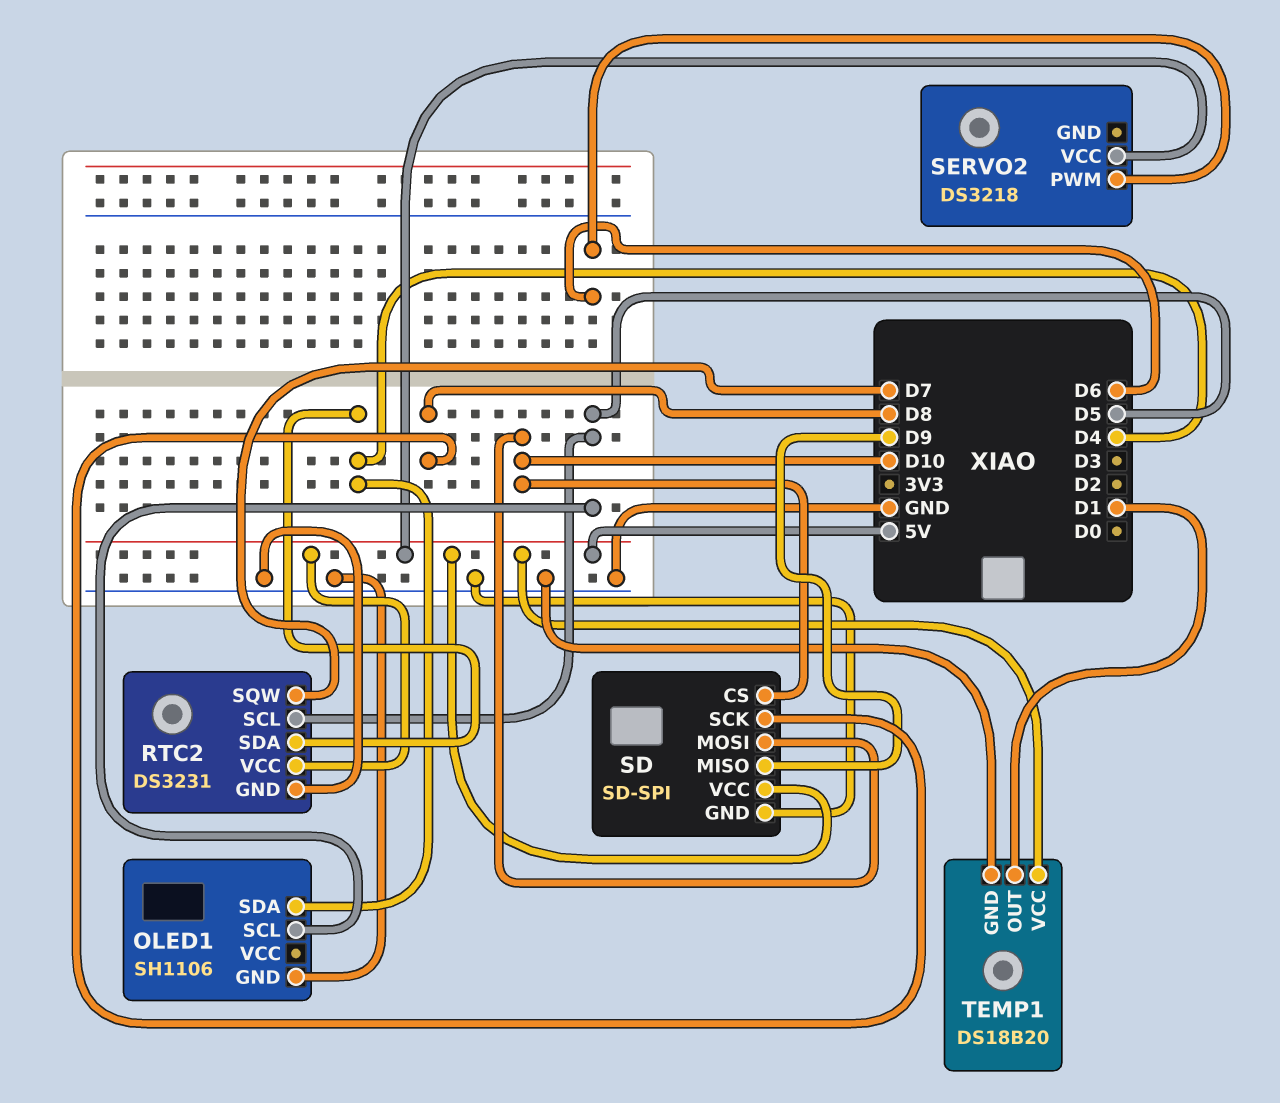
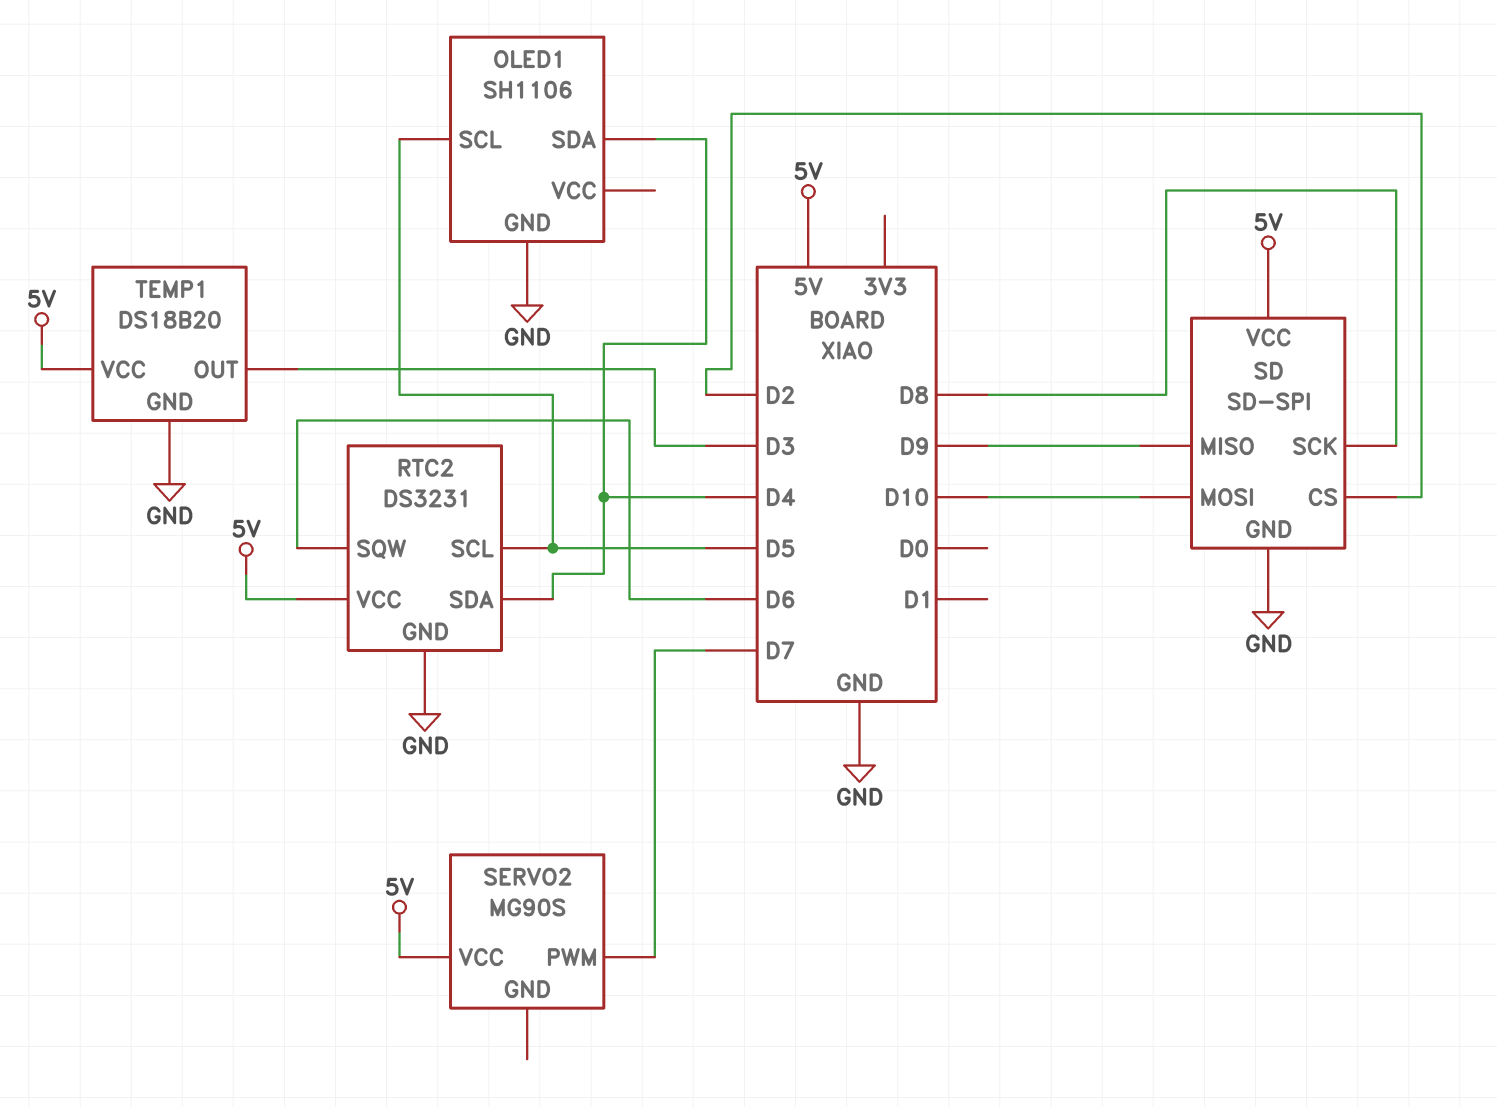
RTC2 pin SQW: D7 -> D6
SD pin CS: D10 -> D2
SERVO2: DS3218 -> MG90S
SERVO2 pin PWM: D6 -> D7
TEMP1 pin OUT: D1 -> D3

